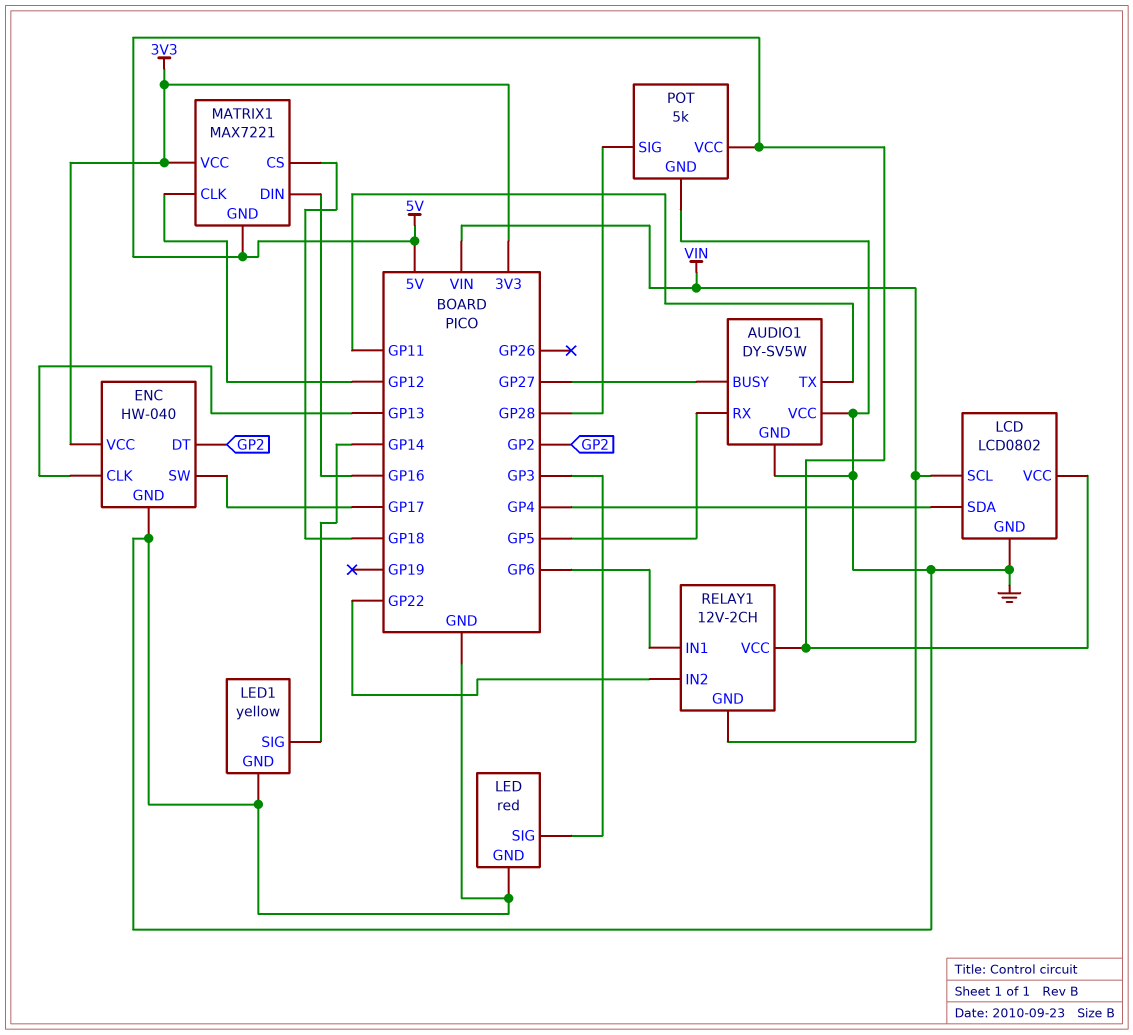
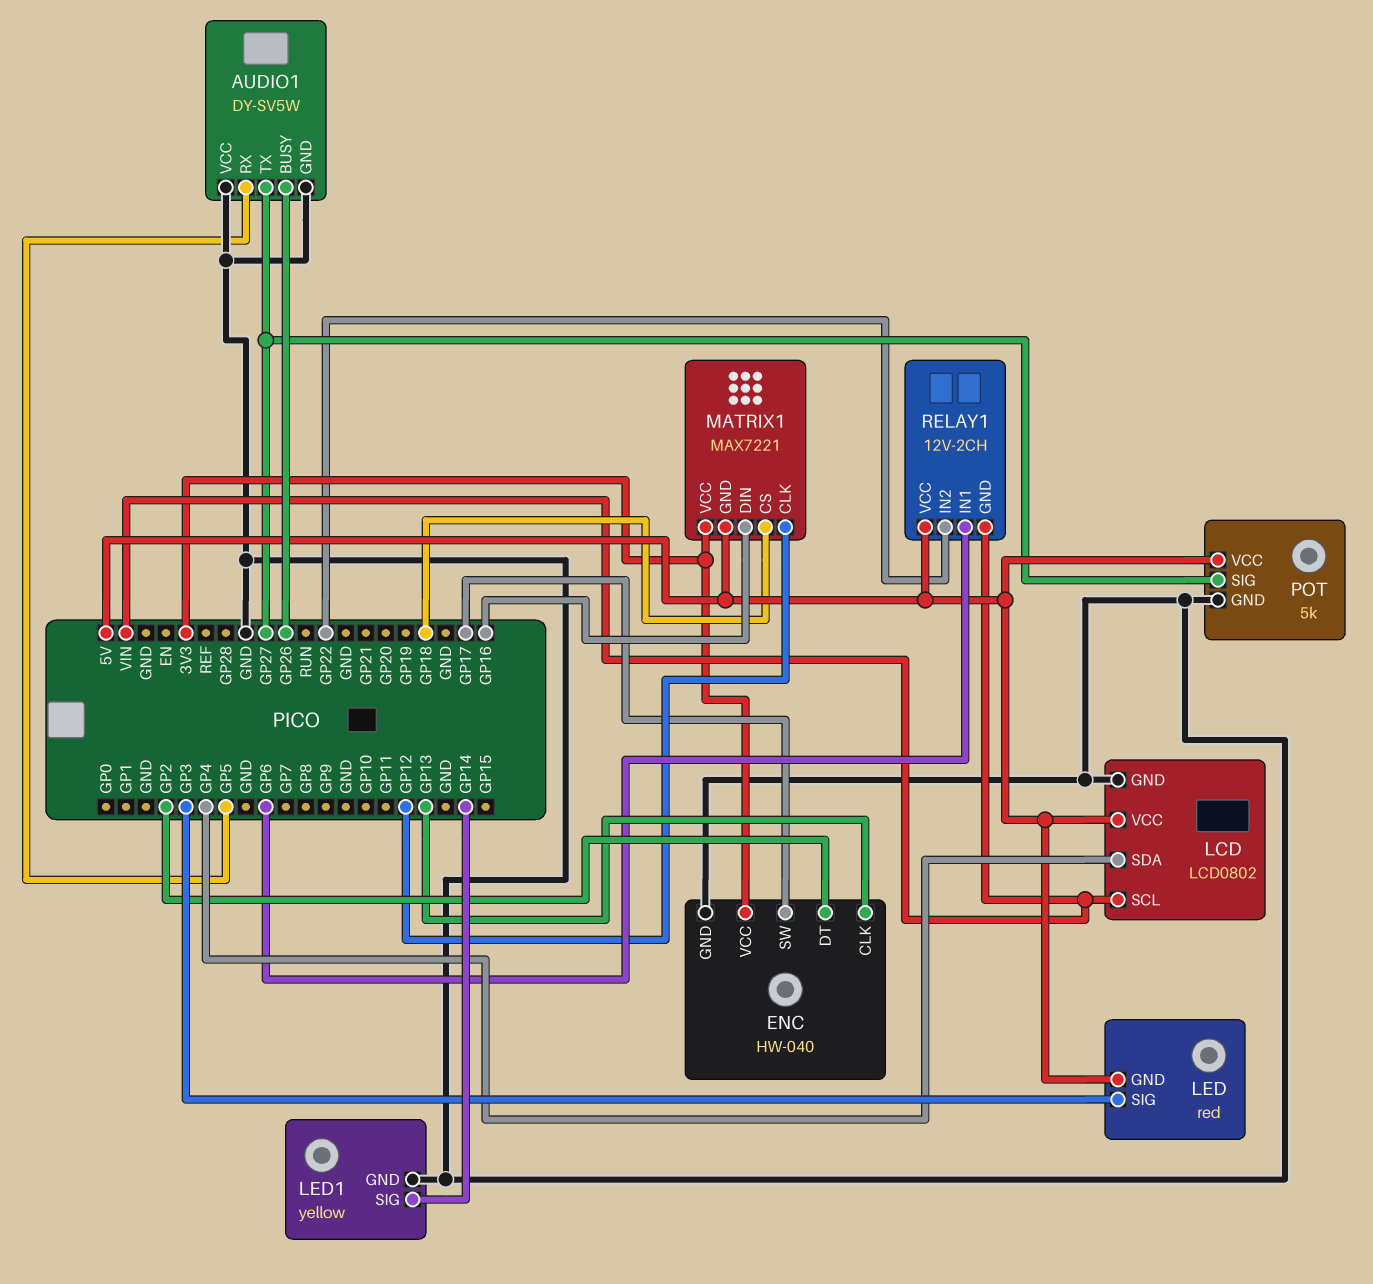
AUDIO1 pin BUSY: GP27 -> GP26
AUDIO1 pin TX: GP11 -> GP27
LED pin GND: GND -> 5V
POT pin SIG: GP28 -> GP27

